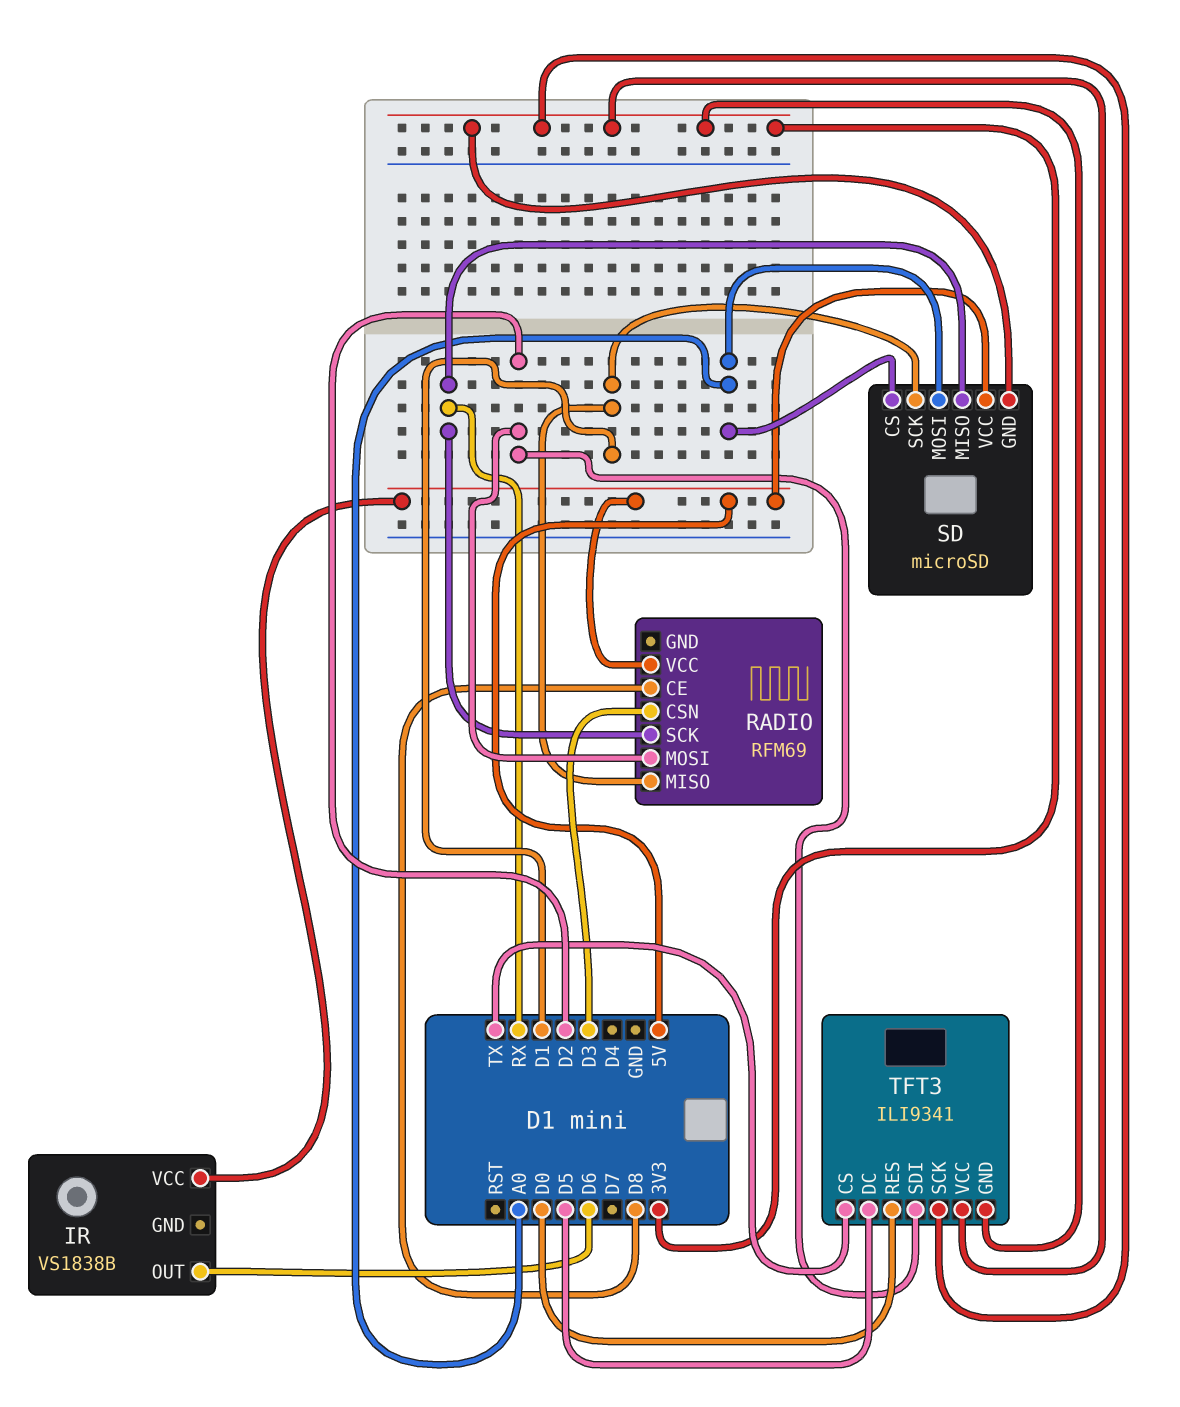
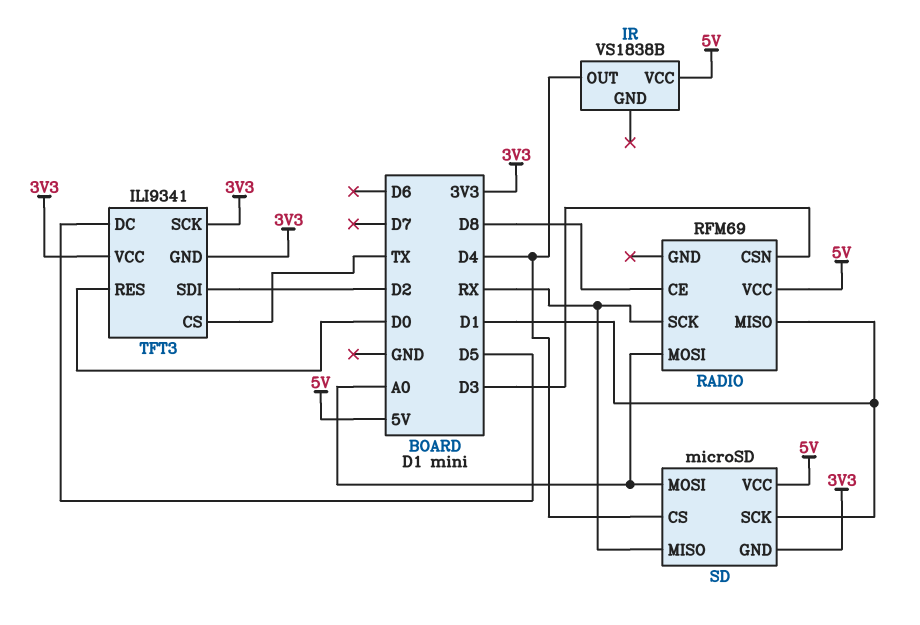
IR pin OUT: D6 -> D4
RADIO pin MOSI: D2 -> A0
SD pin CS: A0 -> D4

